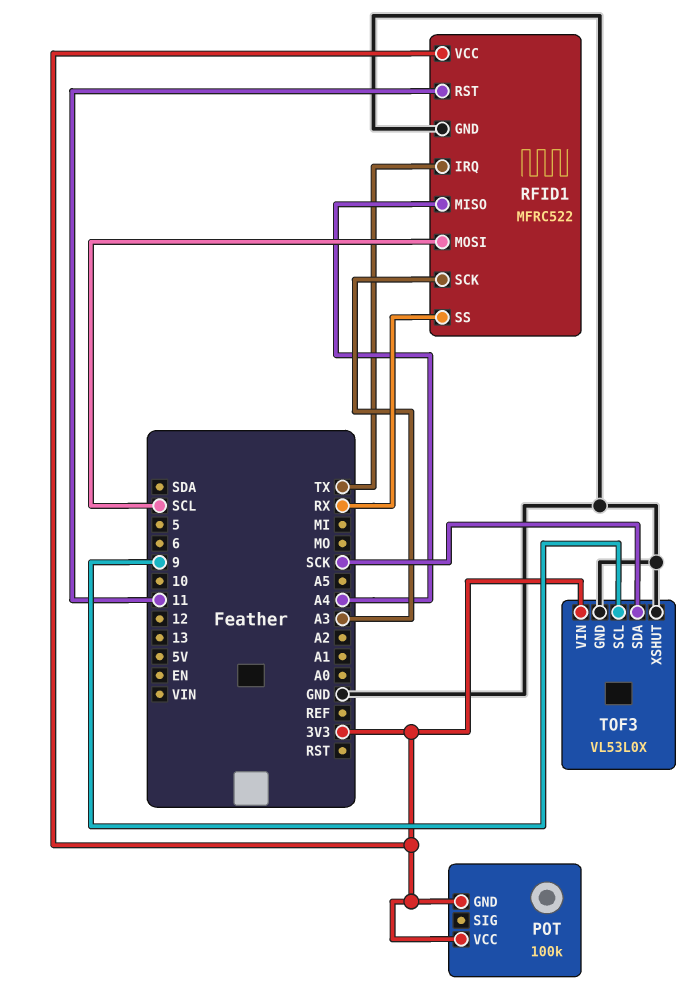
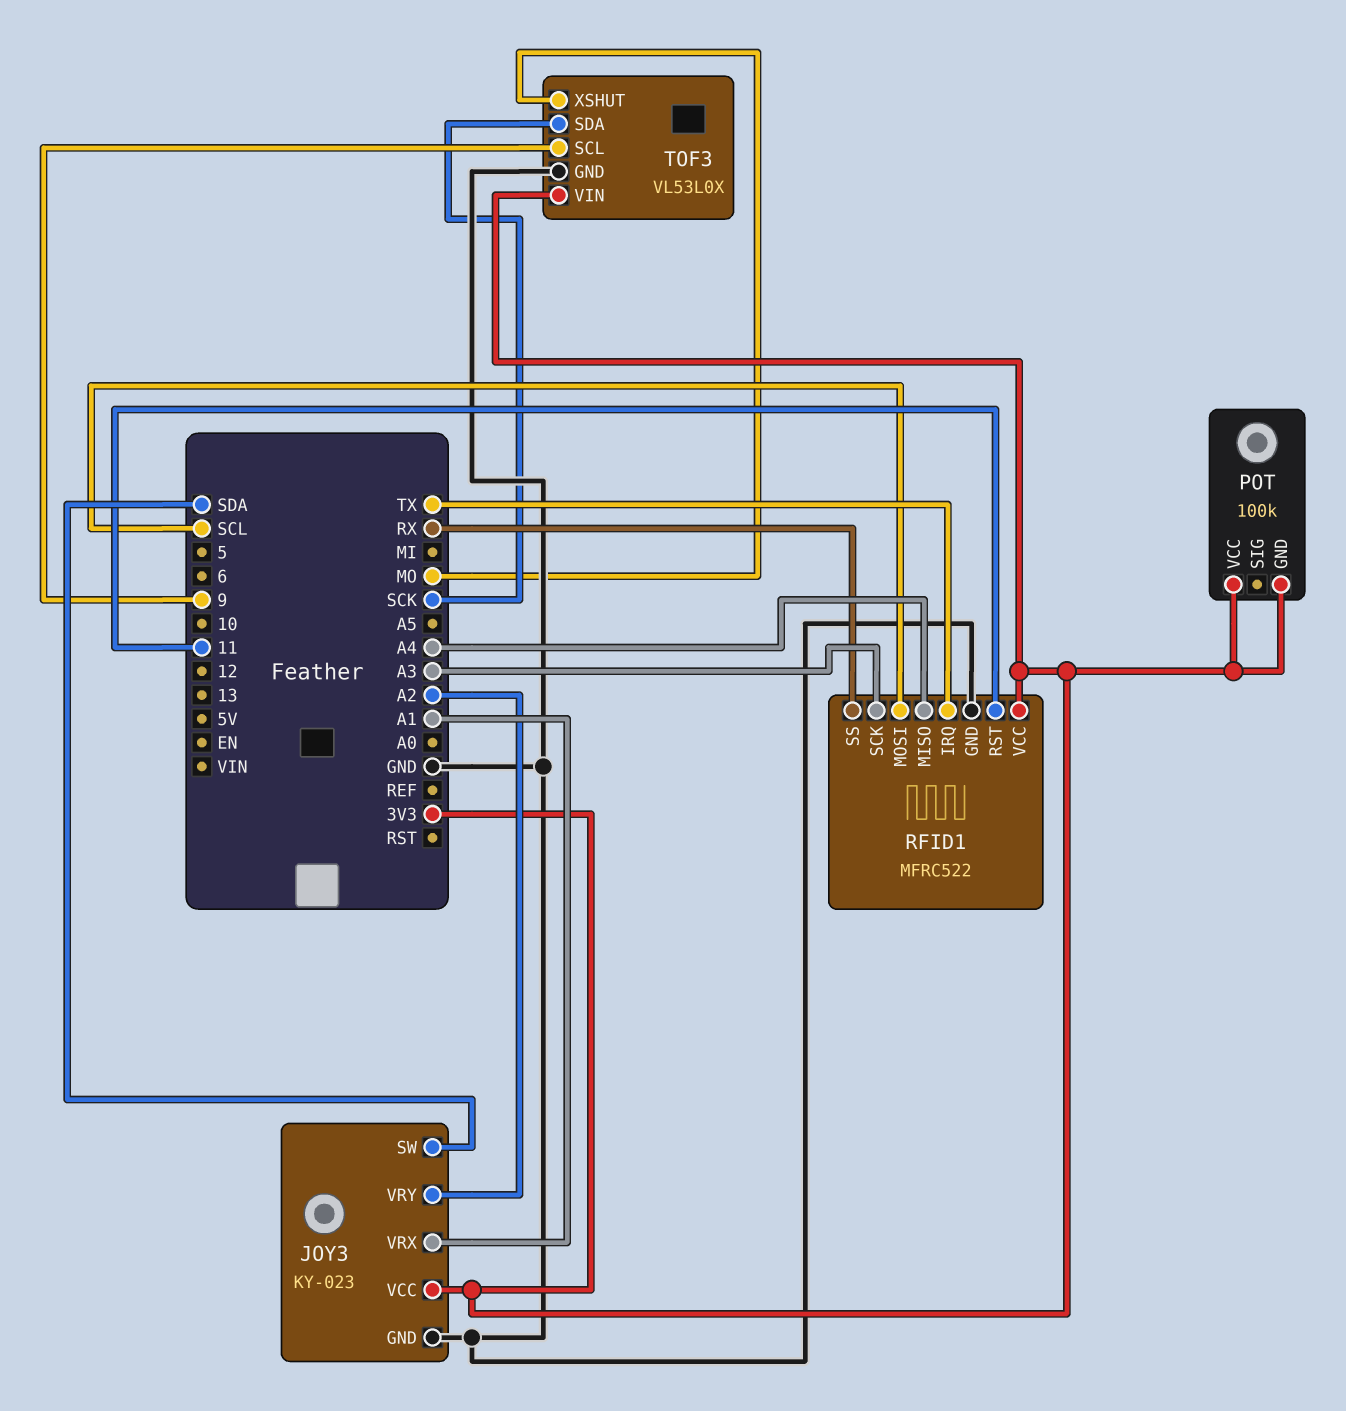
JOY3: none -> KY-023
JOY3 pin GND: none -> GND
JOY3 pin SW: none -> SDA
JOY3 pin VCC: none -> 3V3
JOY3 pin VRX: none -> A1
JOY3 pin VRY: none -> A2
TOF3 pin XSHUT: GND -> MO

